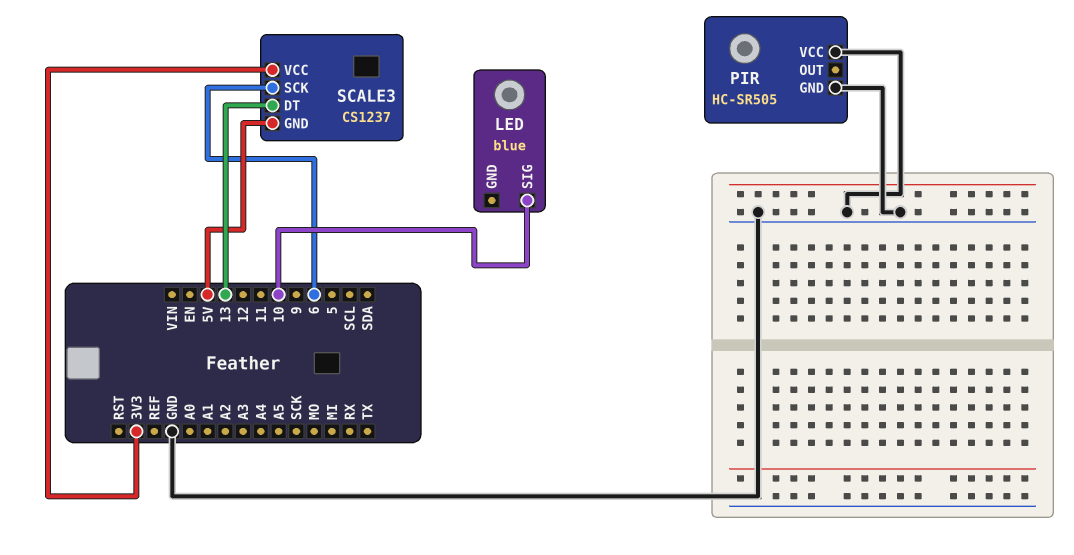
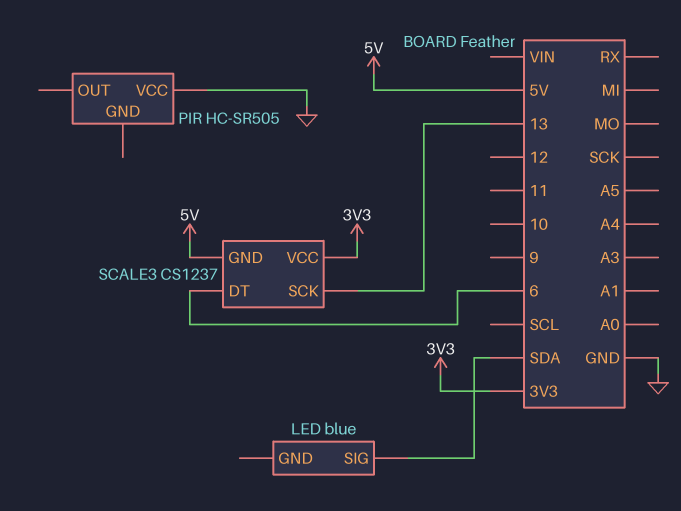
LED pin SIG: 10 -> SDA
PIR pin GND: GND -> none
SCALE3 pin DT: 13 -> 6
SCALE3 pin SCK: 6 -> 13

